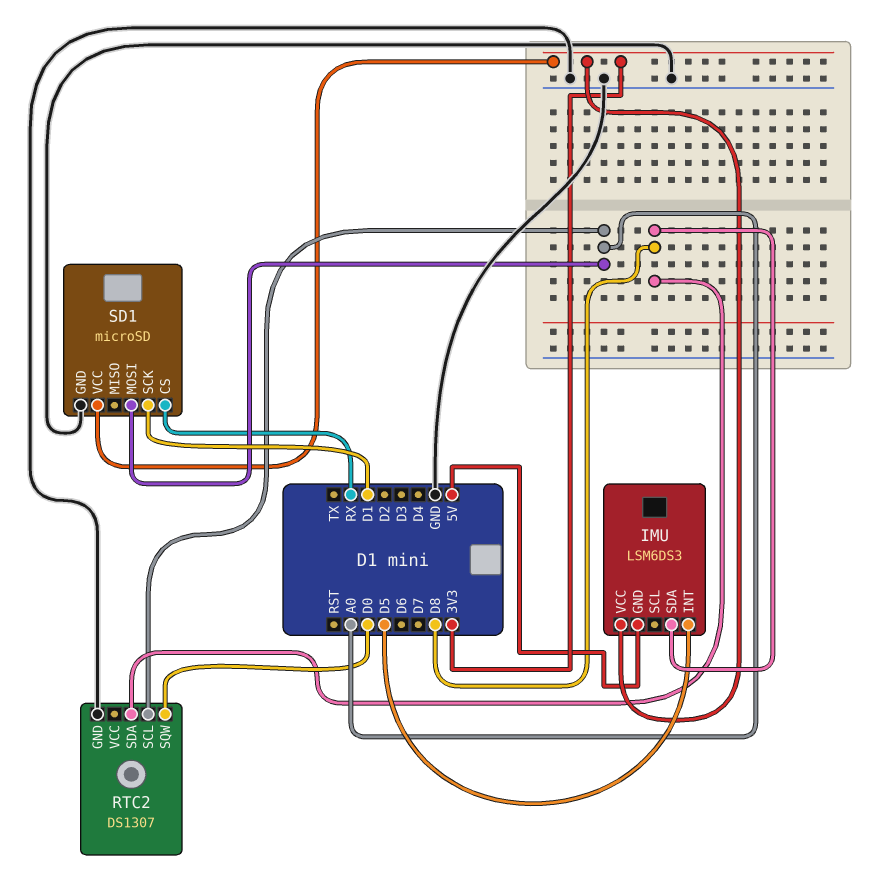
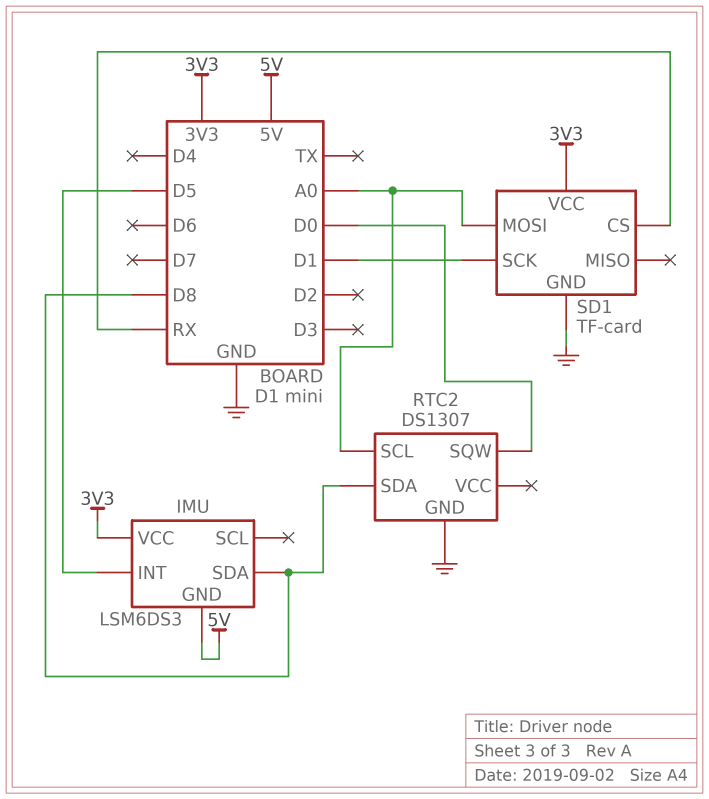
SD1: microSD -> TF-card

